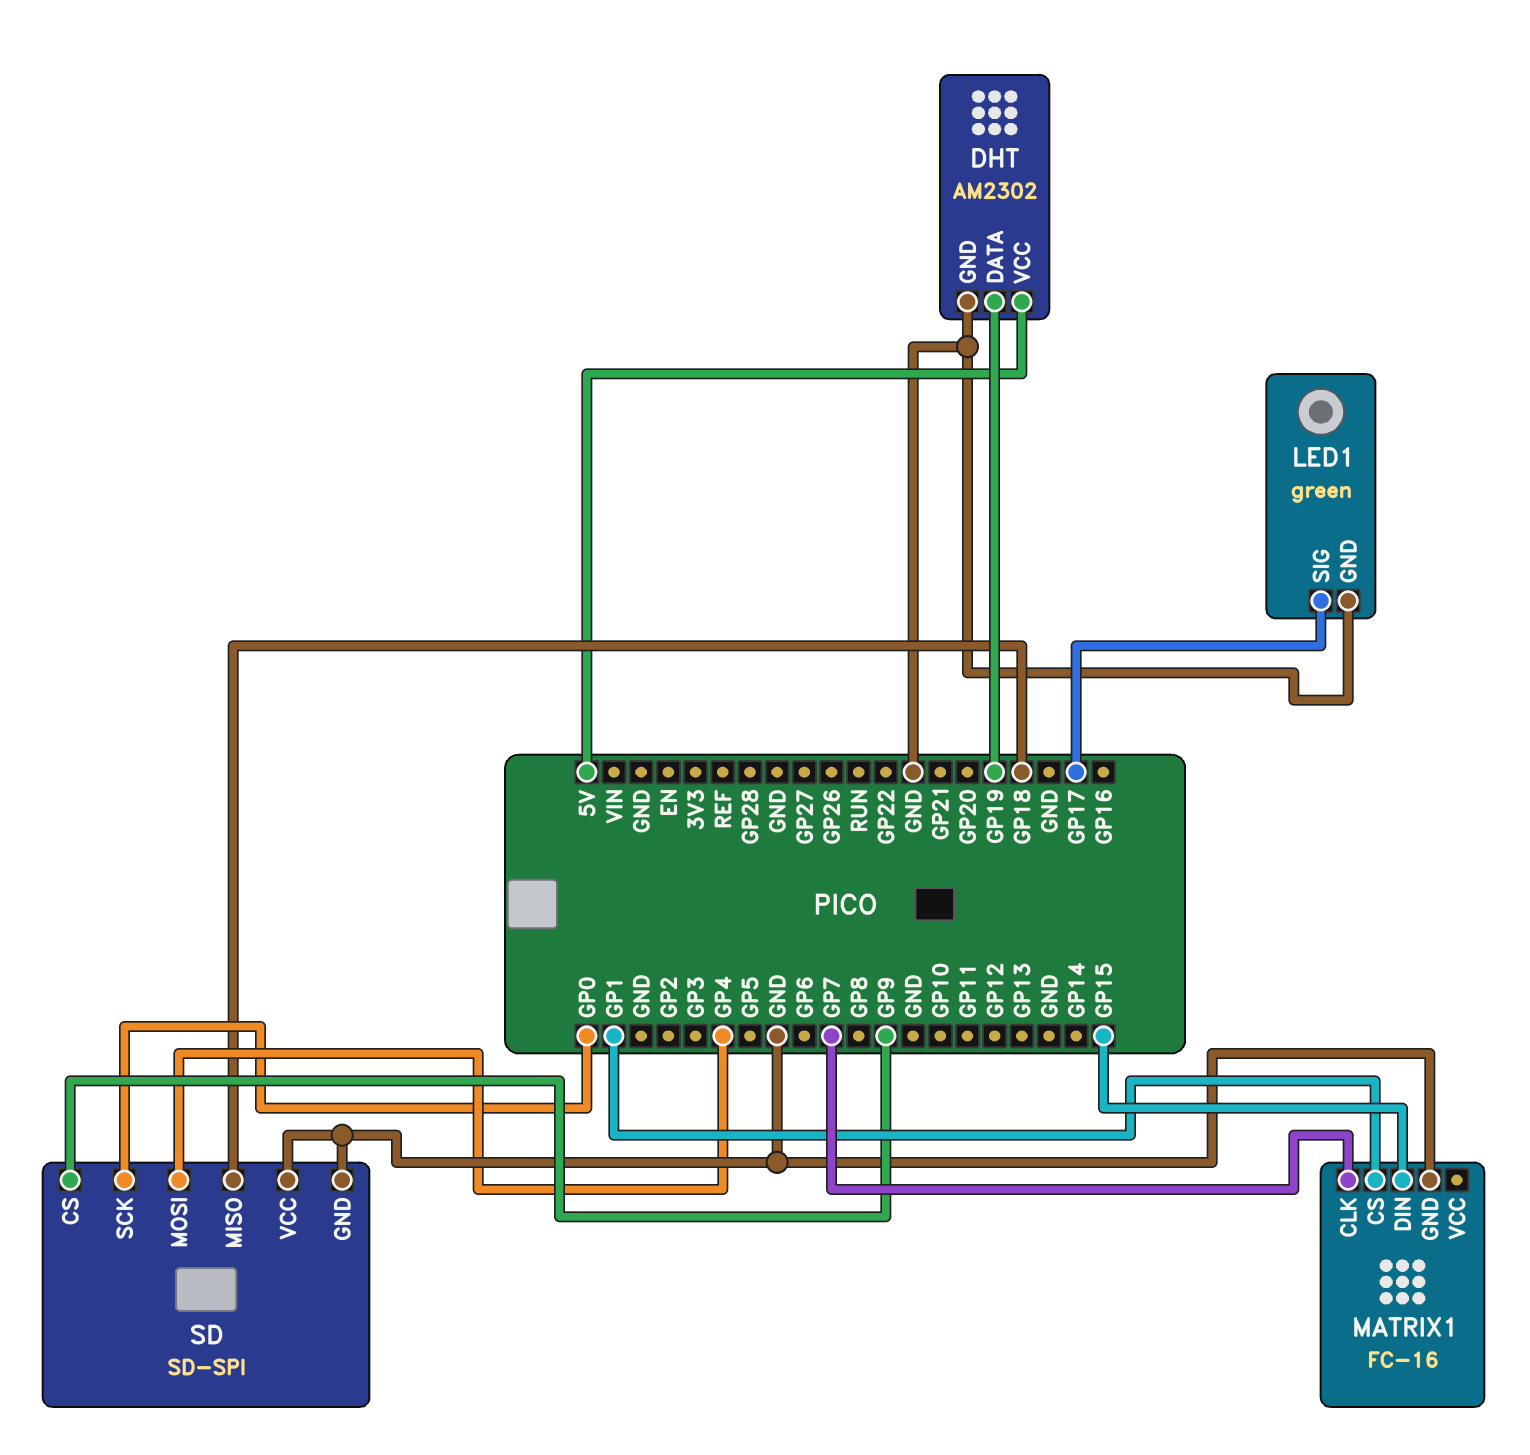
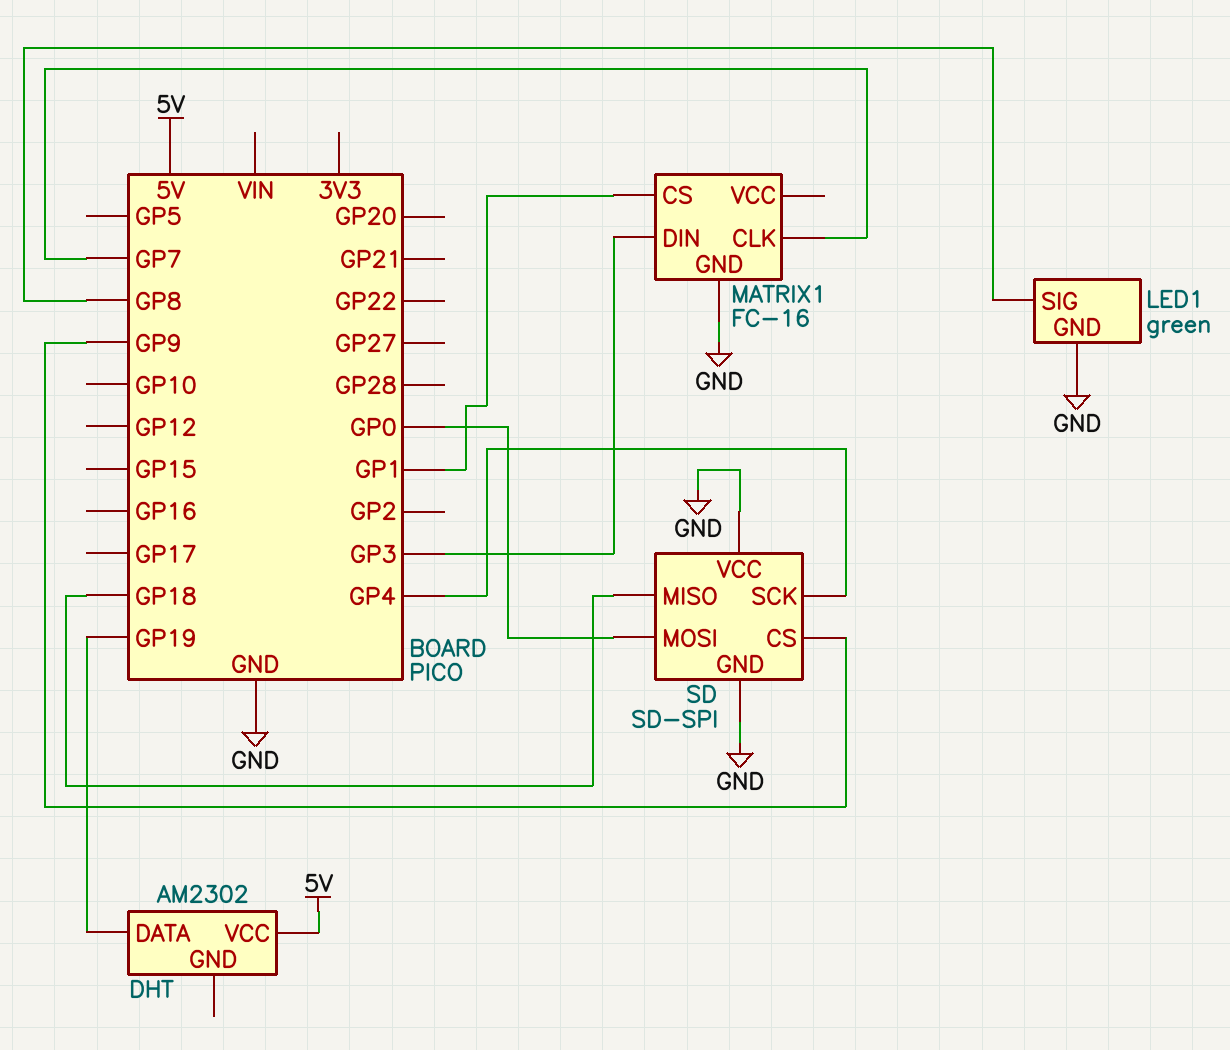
DHT pin GND: GND -> none
LED1 pin SIG: GP17 -> GP8
MATRIX1 pin DIN: GP15 -> GP3
SD pin MOSI: GP4 -> GP0
SD pin SCK: GP0 -> GP4

